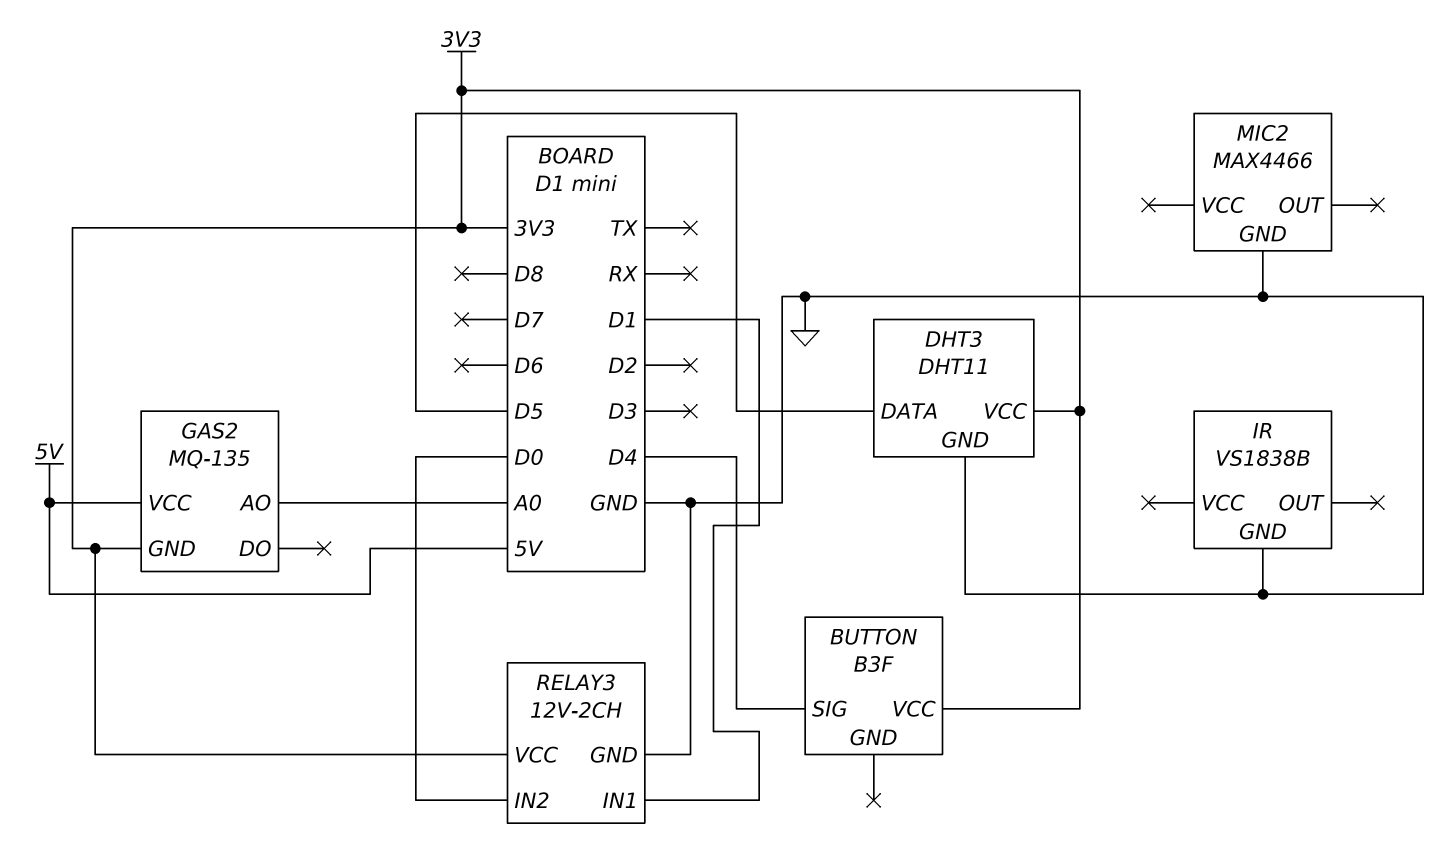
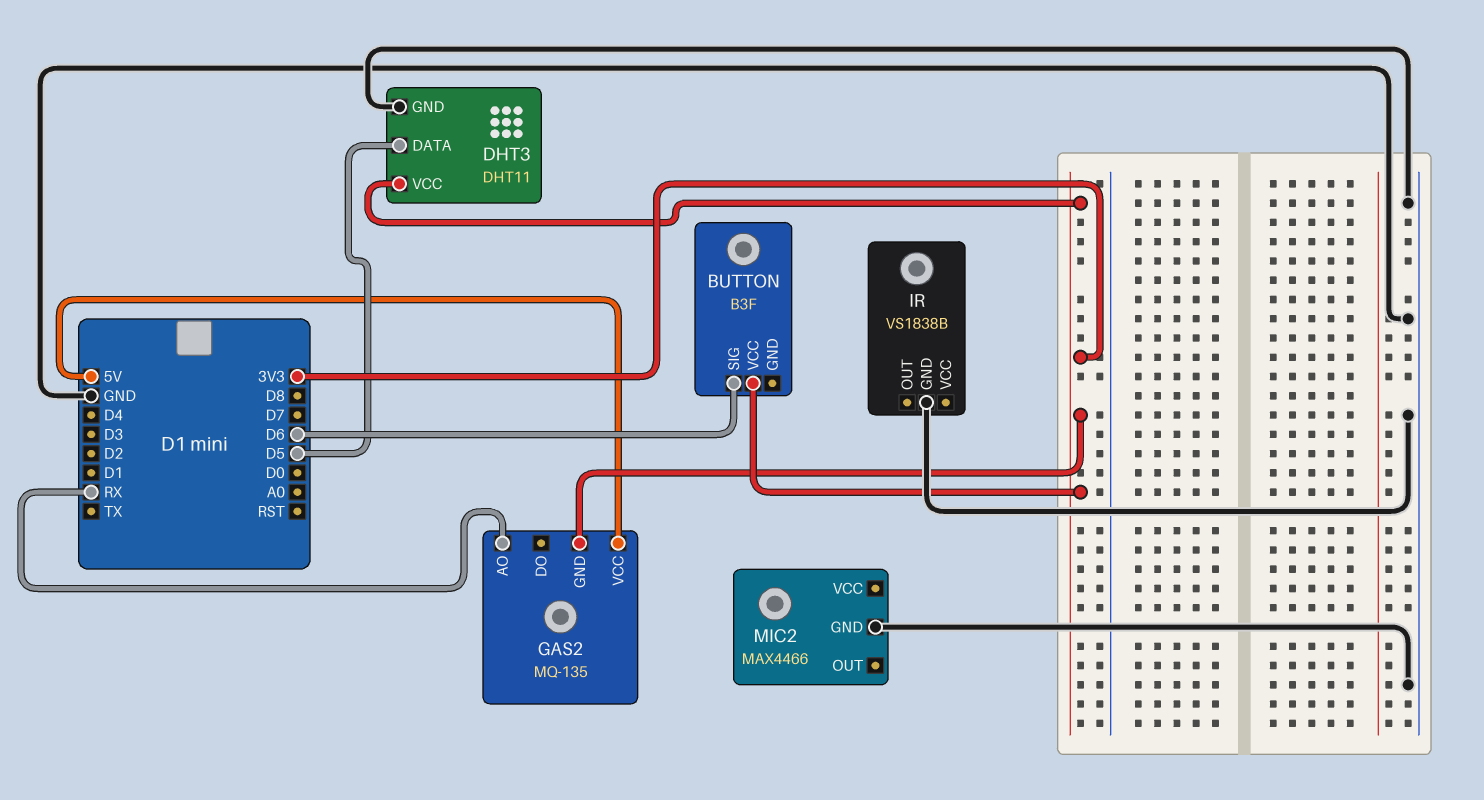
BUTTON pin SIG: D4 -> D6
GAS2 pin AO: A0 -> RX
RELAY3: 12V-2CH -> none
RELAY3 pin GND: GND -> none
RELAY3 pin IN1: D1 -> none
RELAY3 pin IN2: D0 -> none
RELAY3 pin VCC: 3V3 -> none

